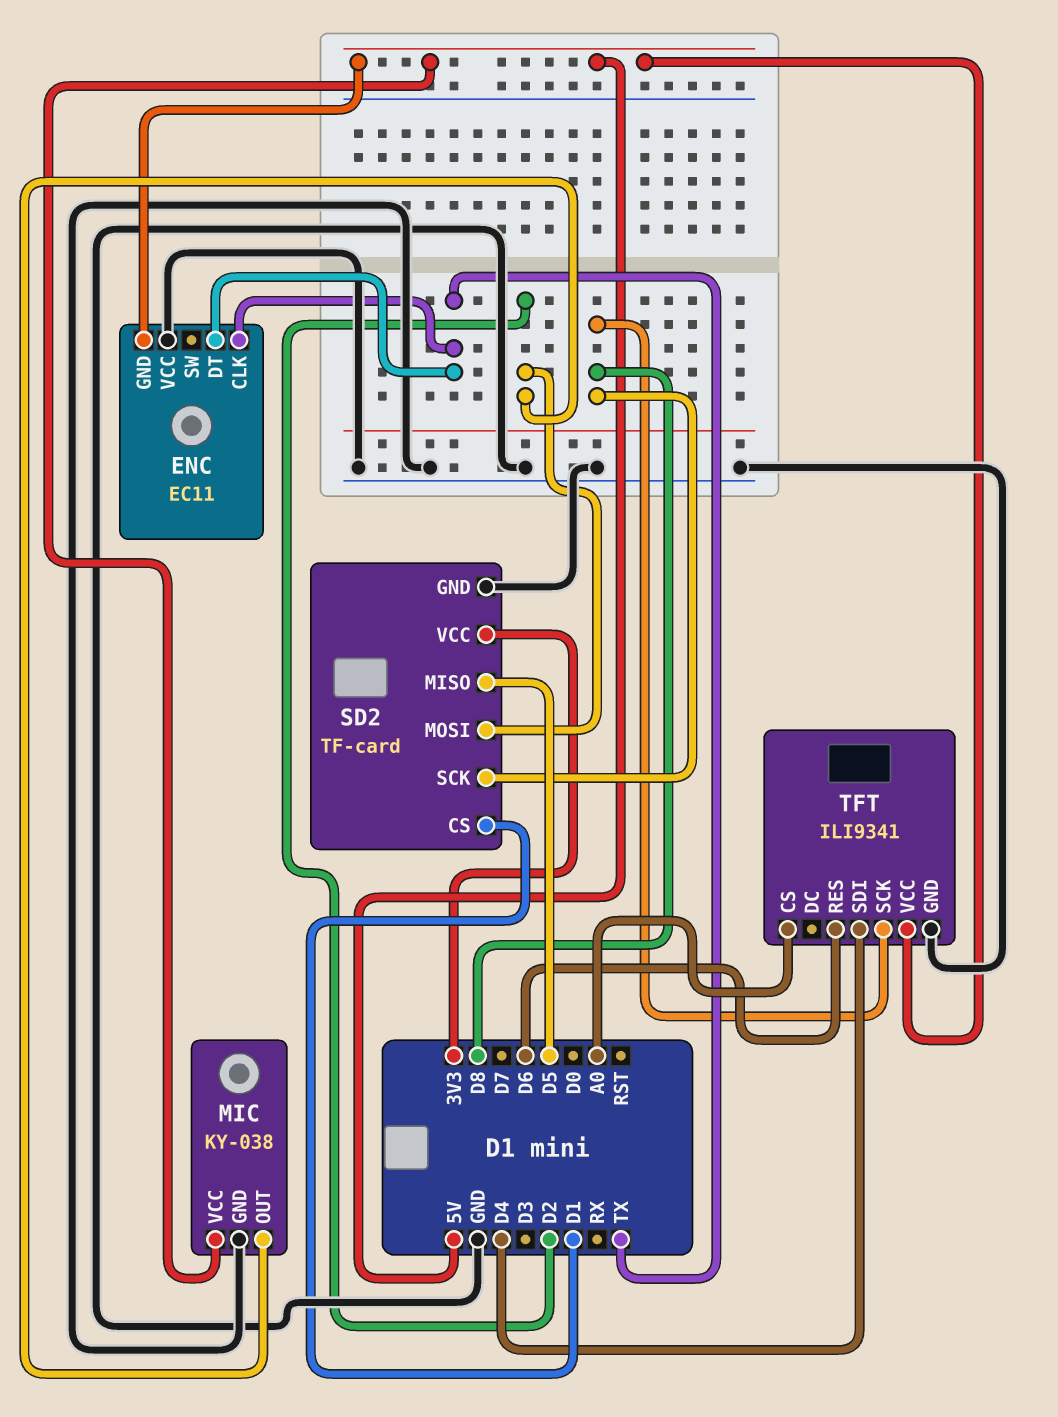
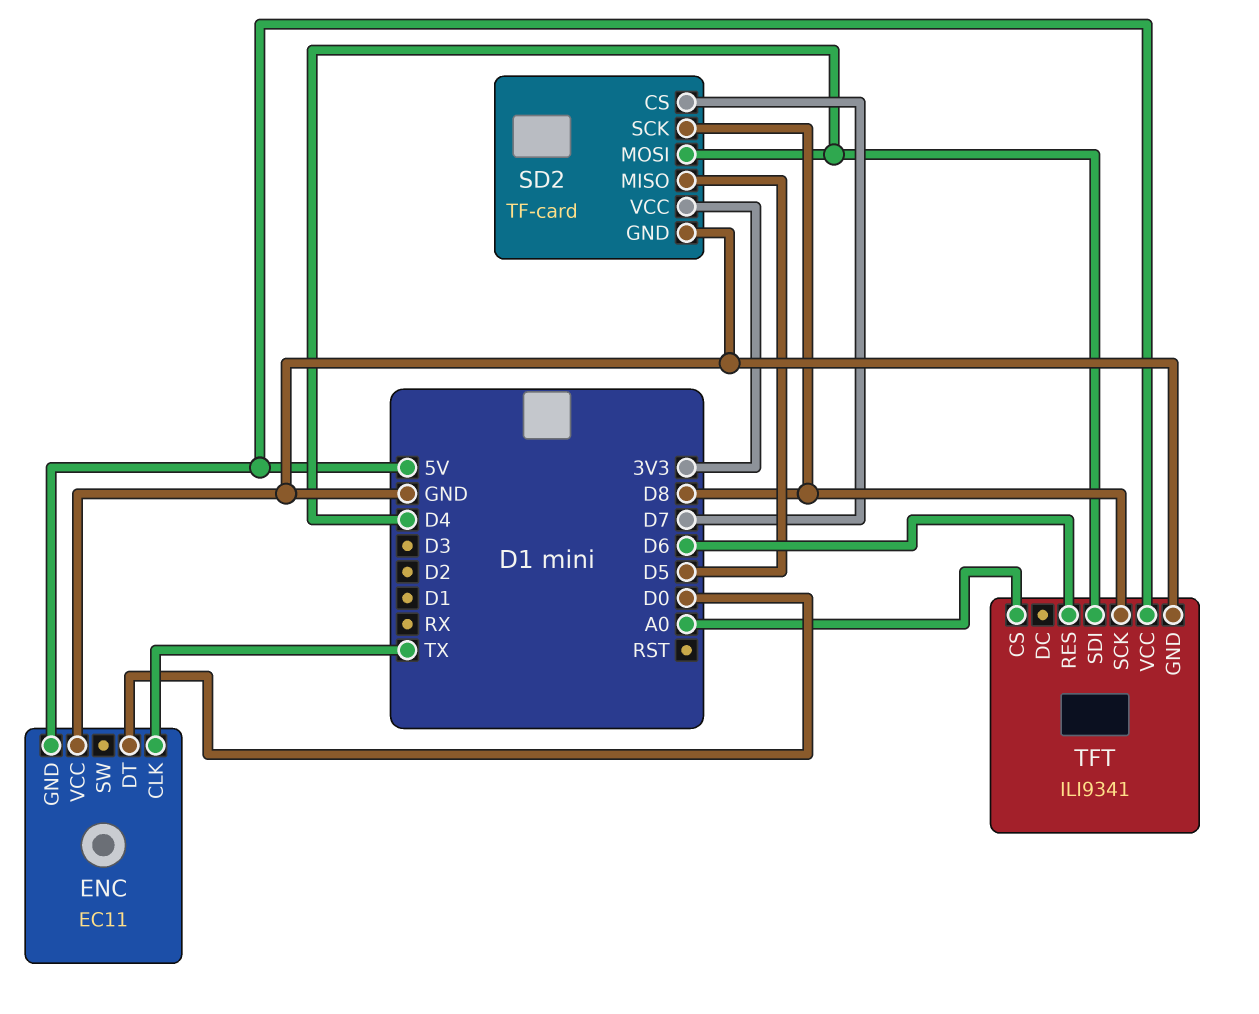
ENC pin DT: TX -> D0
MIC: KY-038 -> none
MIC pin GND: GND -> none
MIC pin OUT: D2 -> none
MIC pin VCC: 5V -> none
SD2 pin CS: D1 -> D7
SD2 pin MOSI: D2 -> D4

